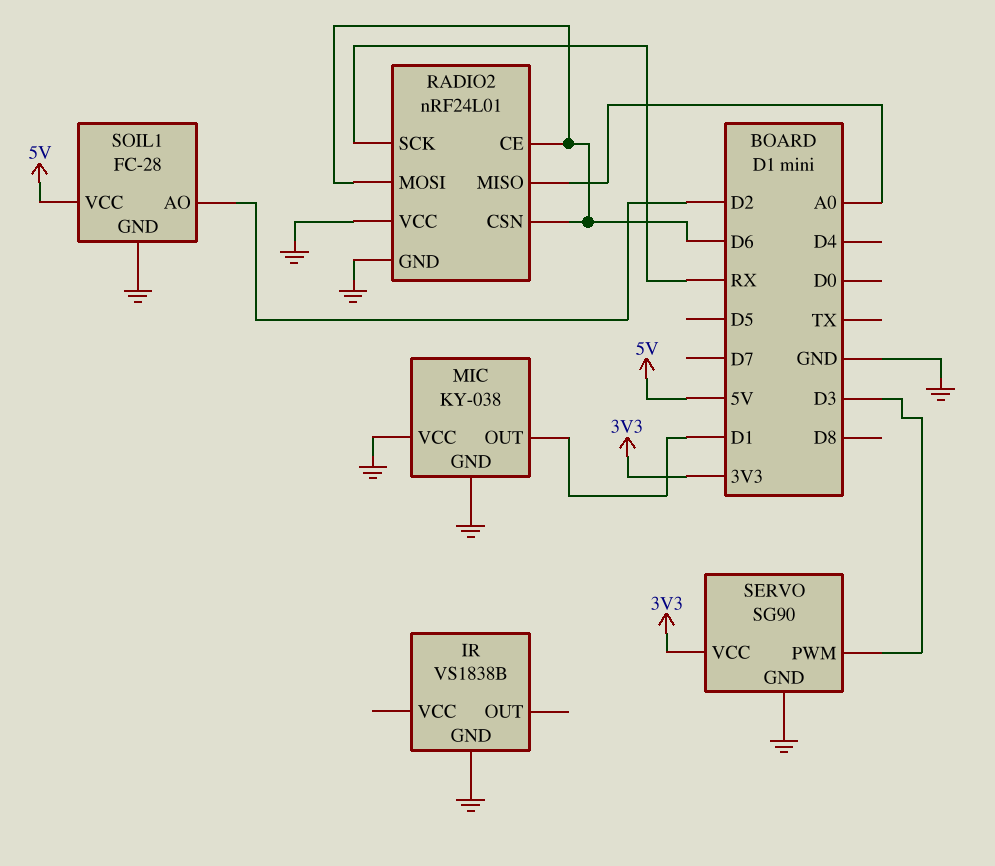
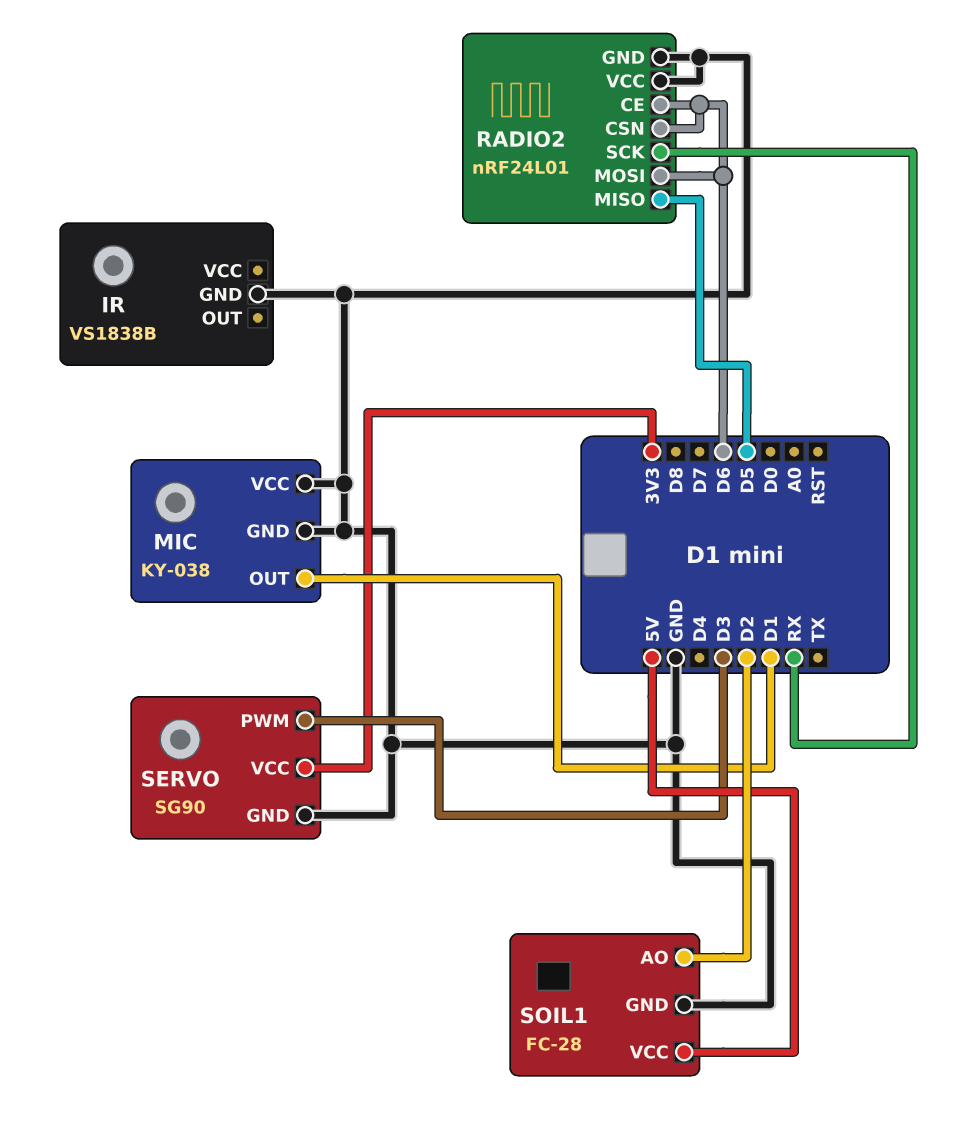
RADIO2 pin MISO: A0 -> D5

